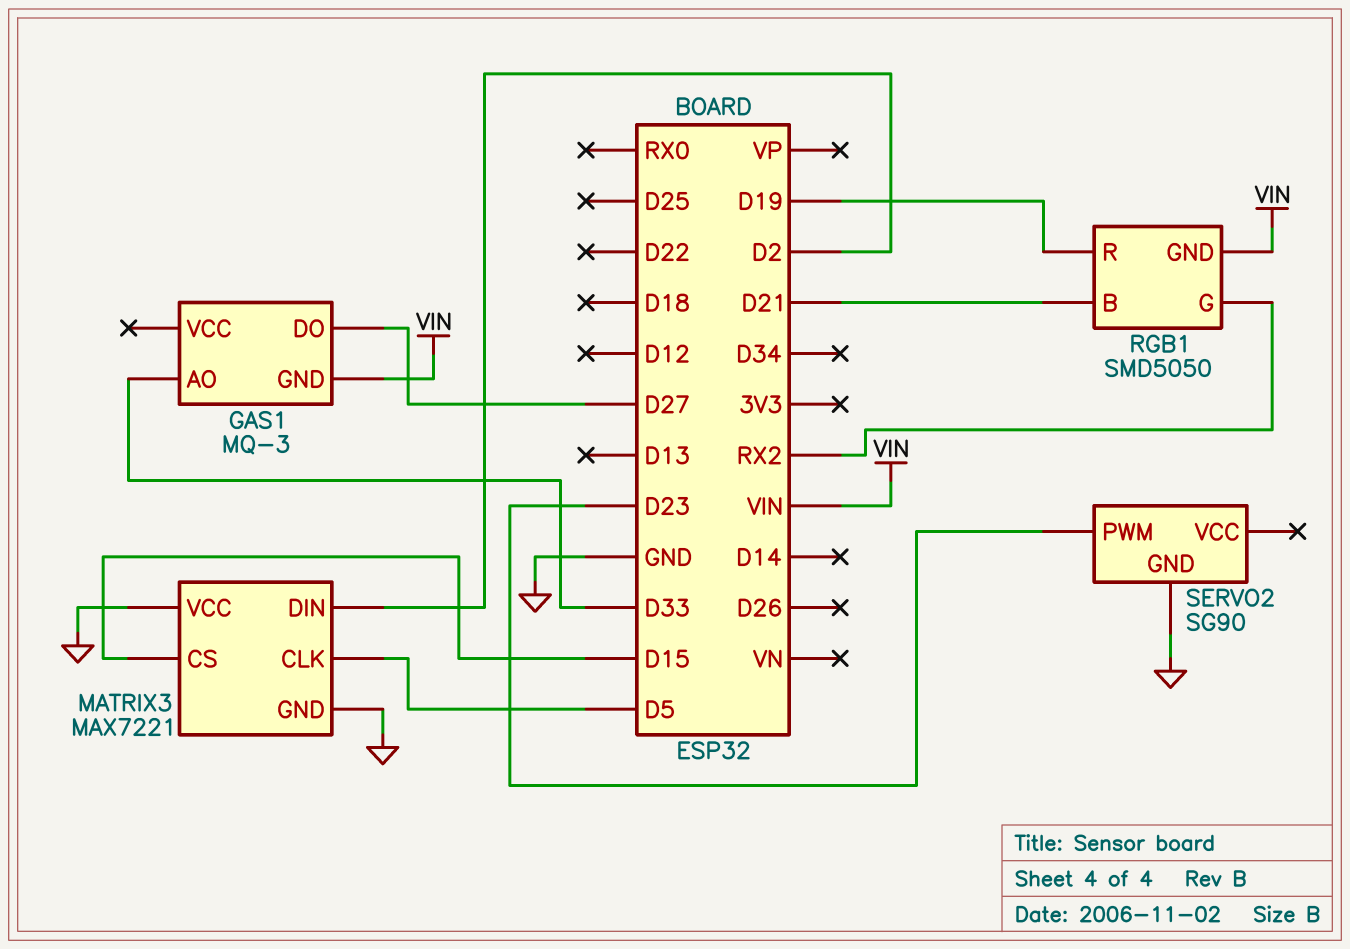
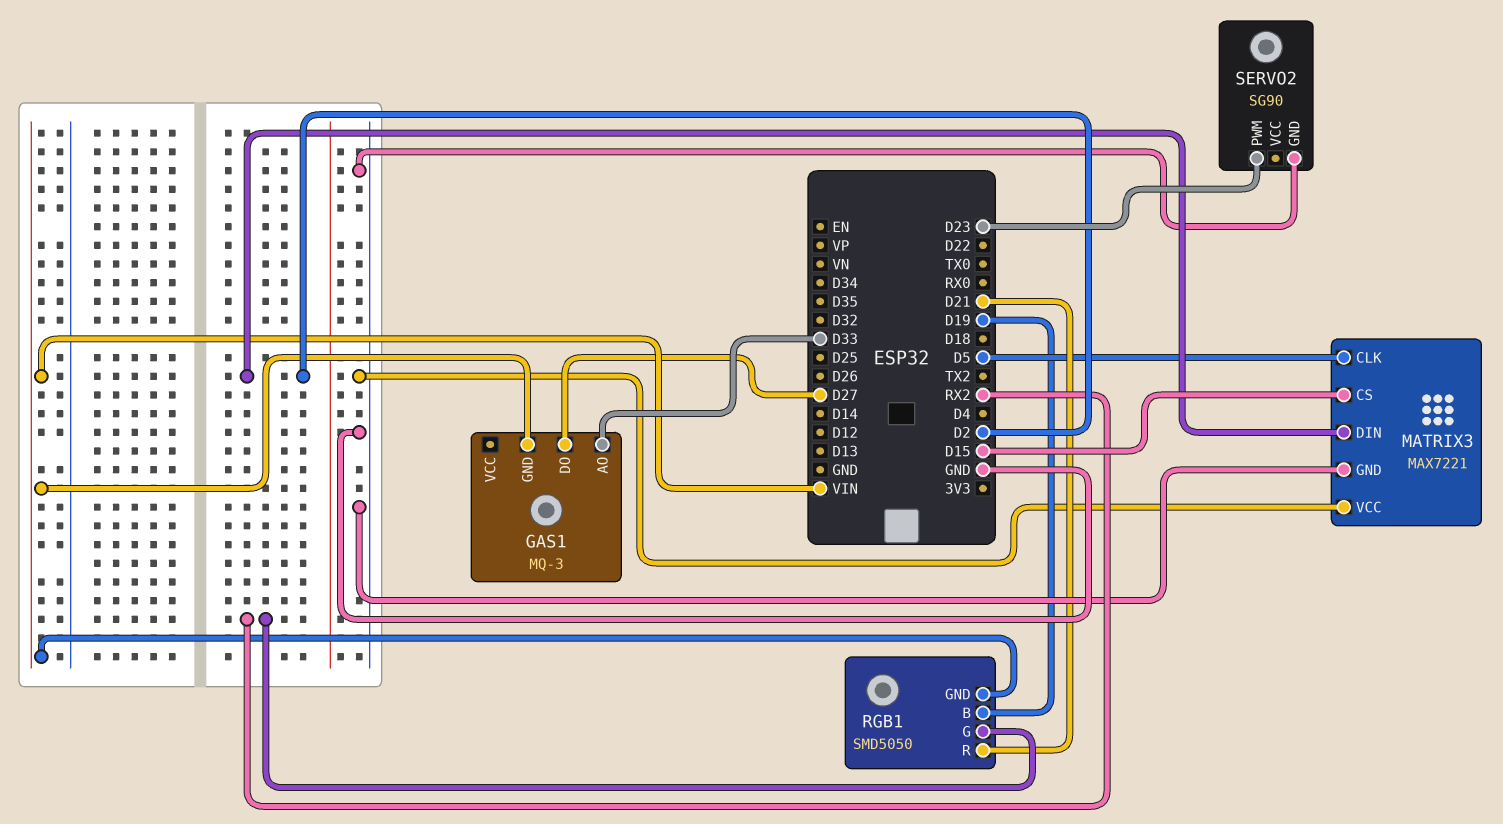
RGB1 pin B: D21 -> D19
RGB1 pin R: D19 -> D21

